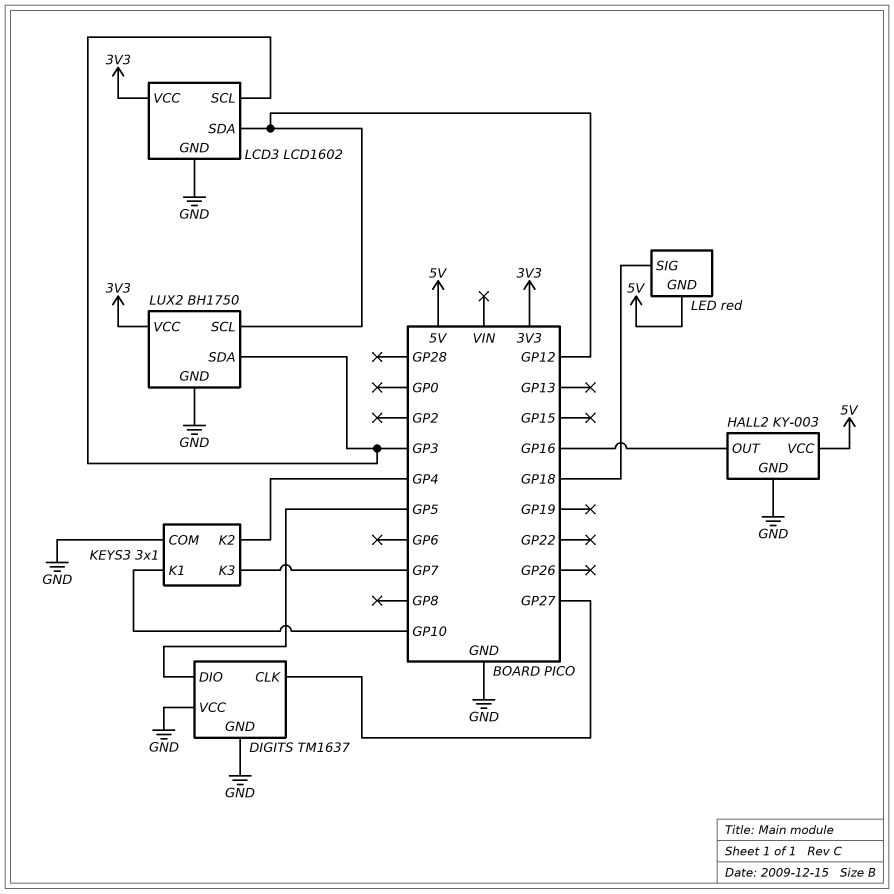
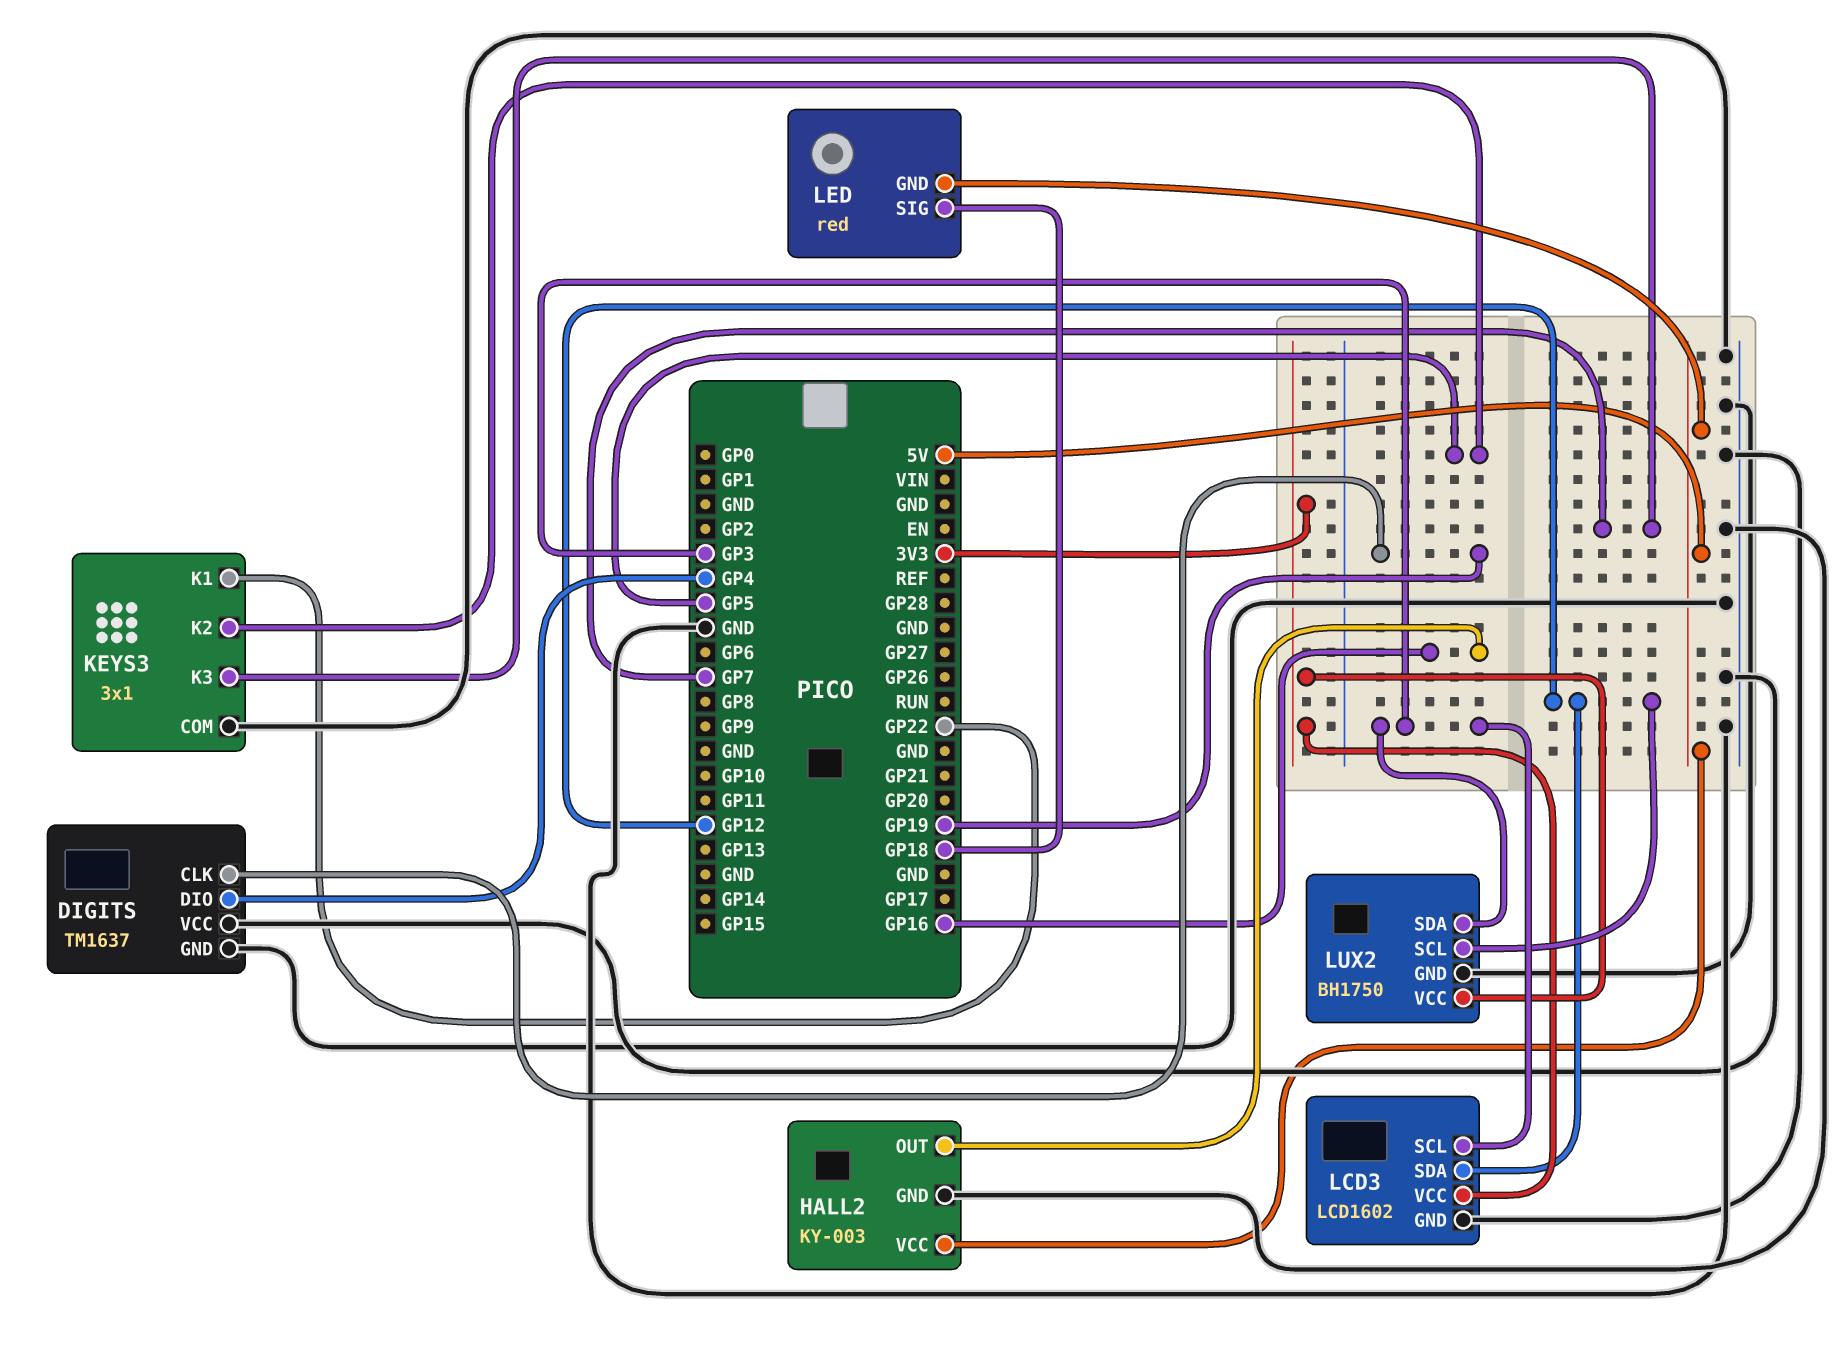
DIGITS pin CLK: GP27 -> GP19
DIGITS pin DIO: GP5 -> GP4
KEYS3 pin K1: GP10 -> GP22
KEYS3 pin K2: GP4 -> GP5

